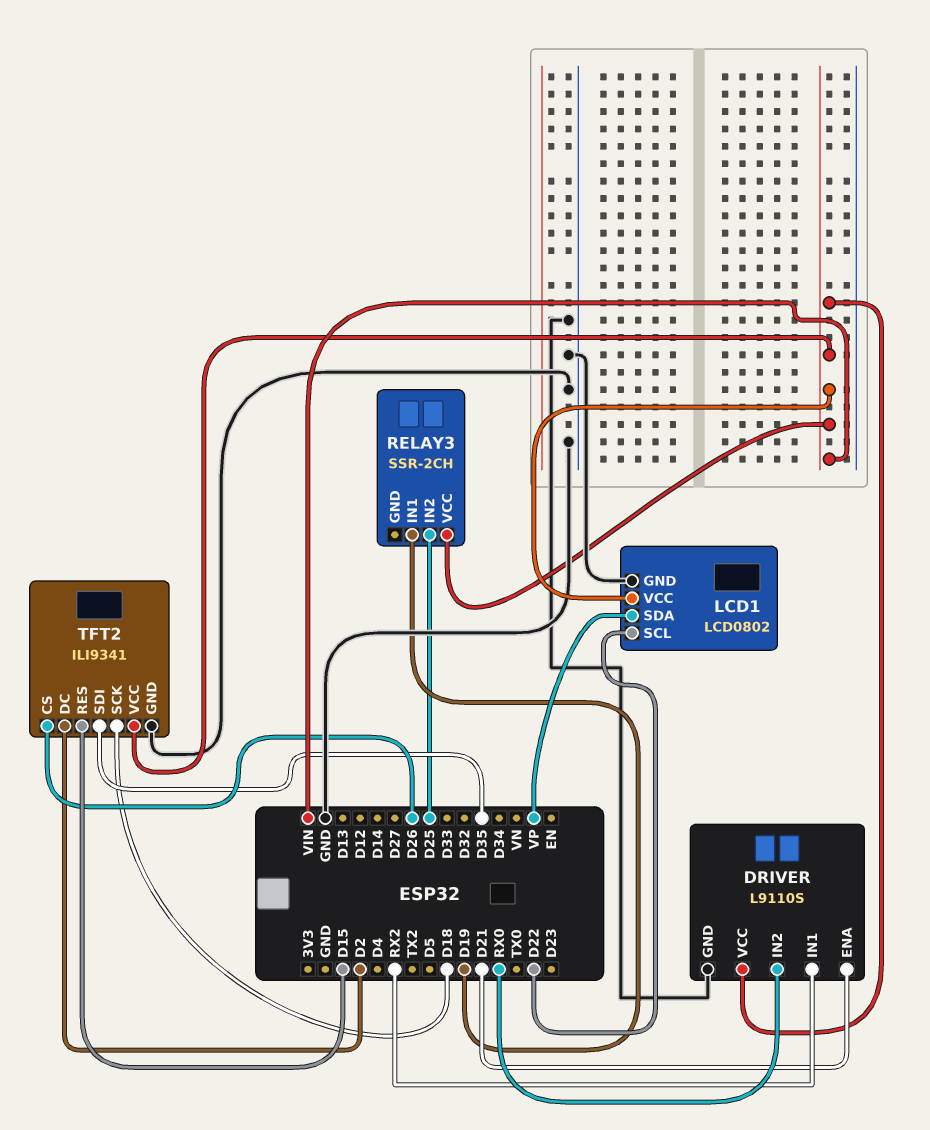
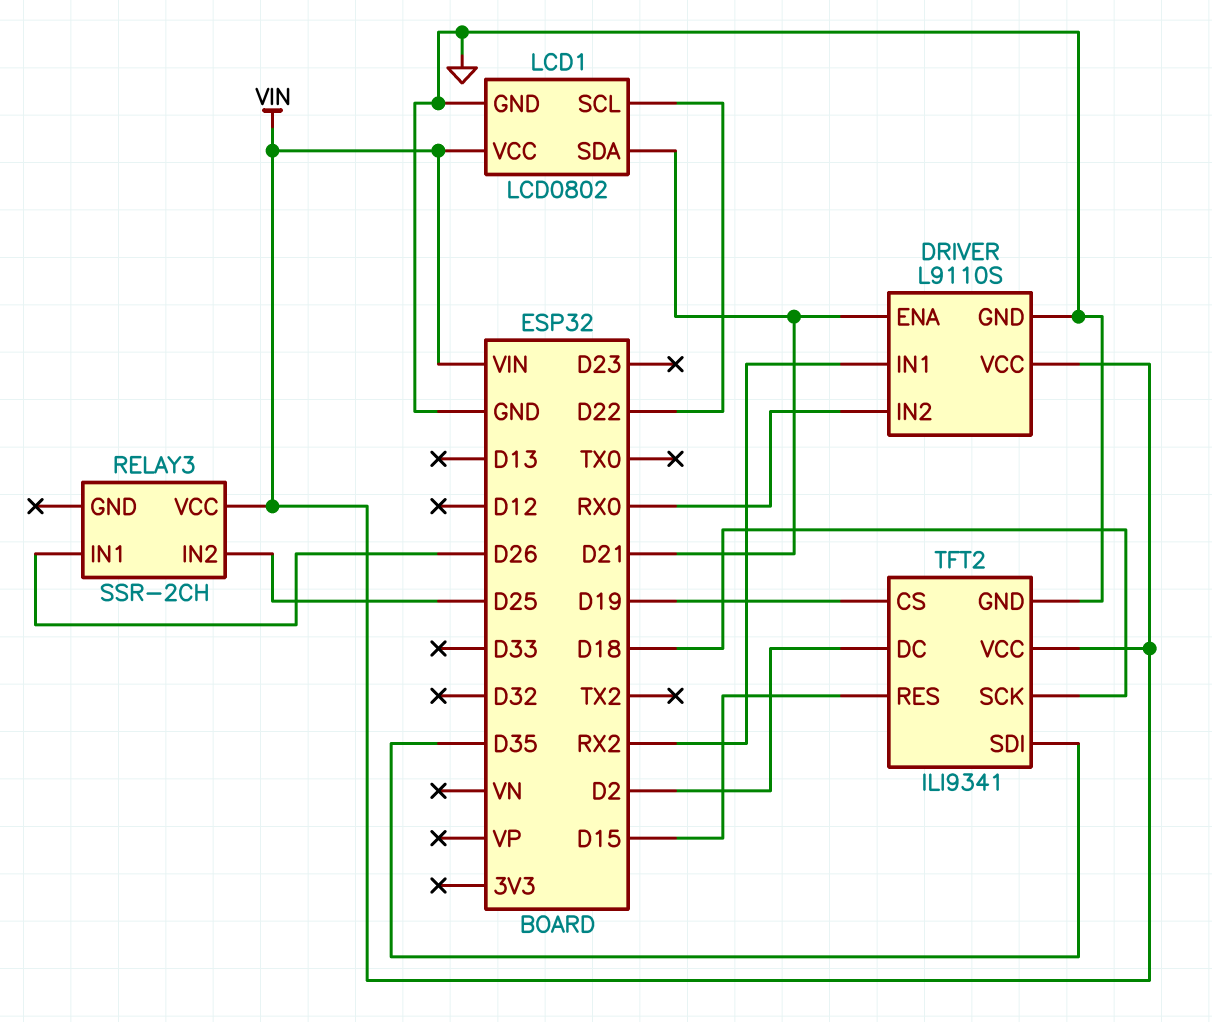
LCD1 pin SDA: VP -> D21
RELAY3 pin IN1: D19 -> D26
TFT2 pin CS: D26 -> D19

